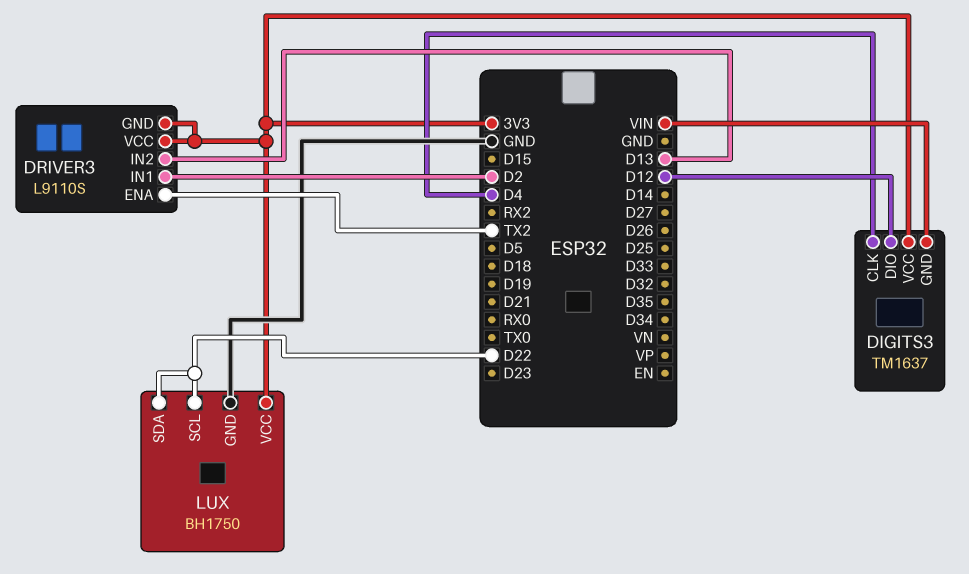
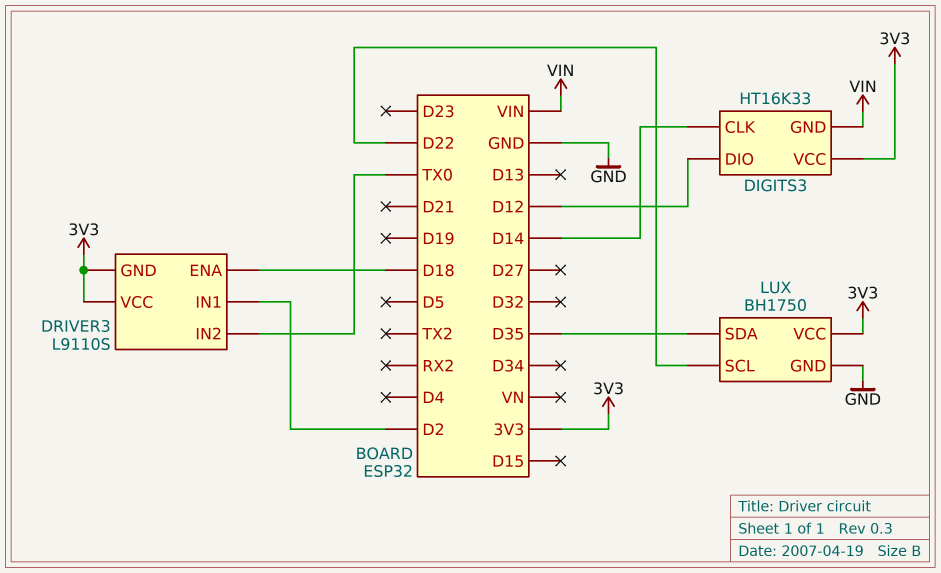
DIGITS3: TM1637 -> HT16K33
DIGITS3 pin CLK: D4 -> D14
DRIVER3 pin ENA: TX2 -> D18
DRIVER3 pin IN2: D13 -> TX0
LUX pin SDA: D22 -> D35

